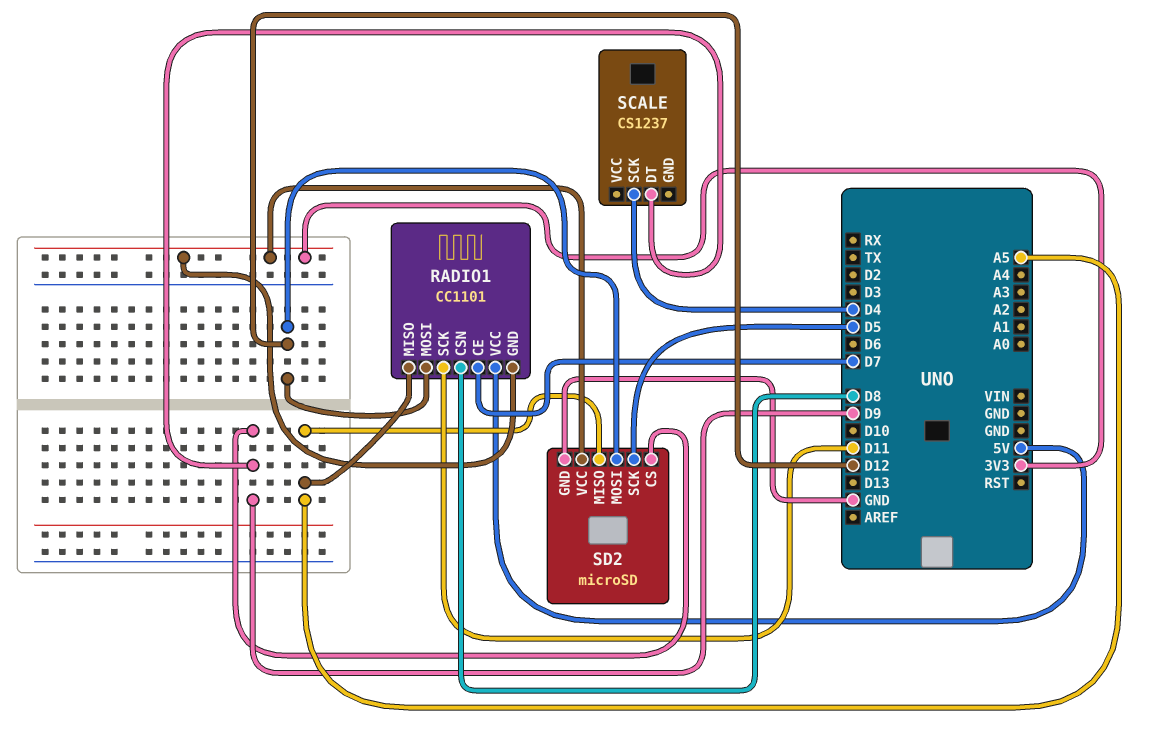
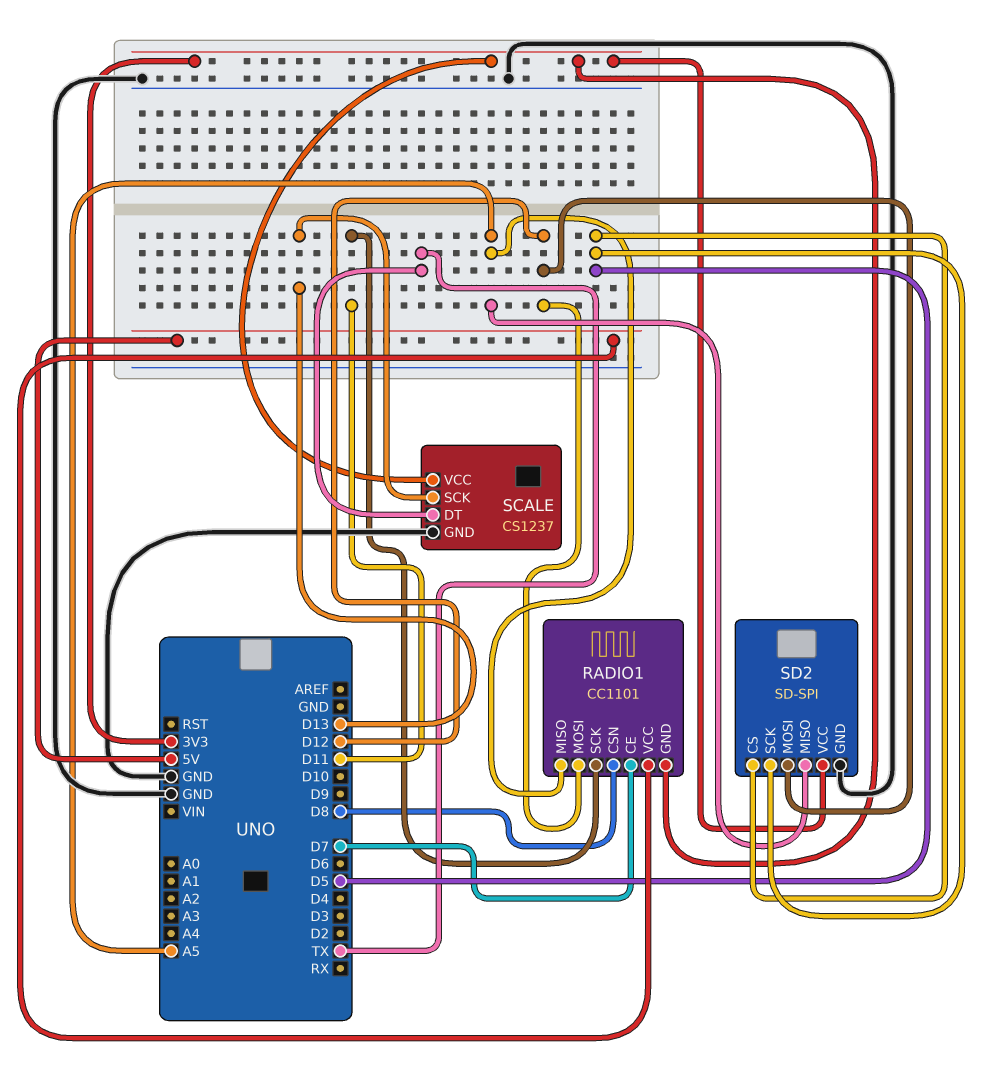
SCALE pin DT: D9 -> TX
SCALE pin GND: none -> GND
SCALE pin SCK: D4 -> D13
SCALE pin VCC: none -> 3V3
SD2: microSD -> SD-SPI
SD2 pin CS: D9 -> D5

